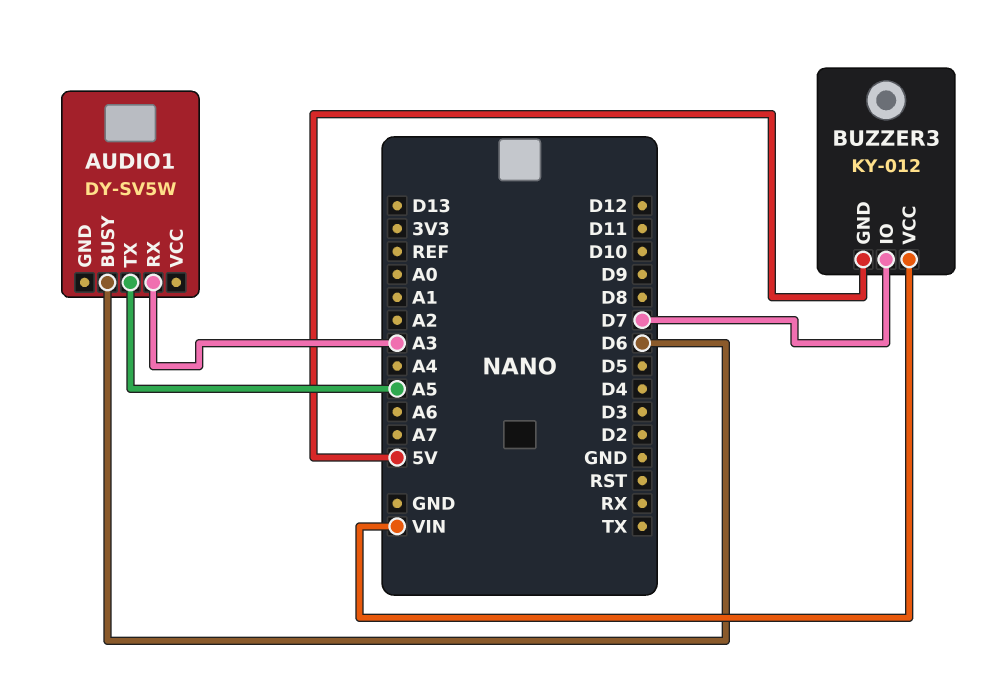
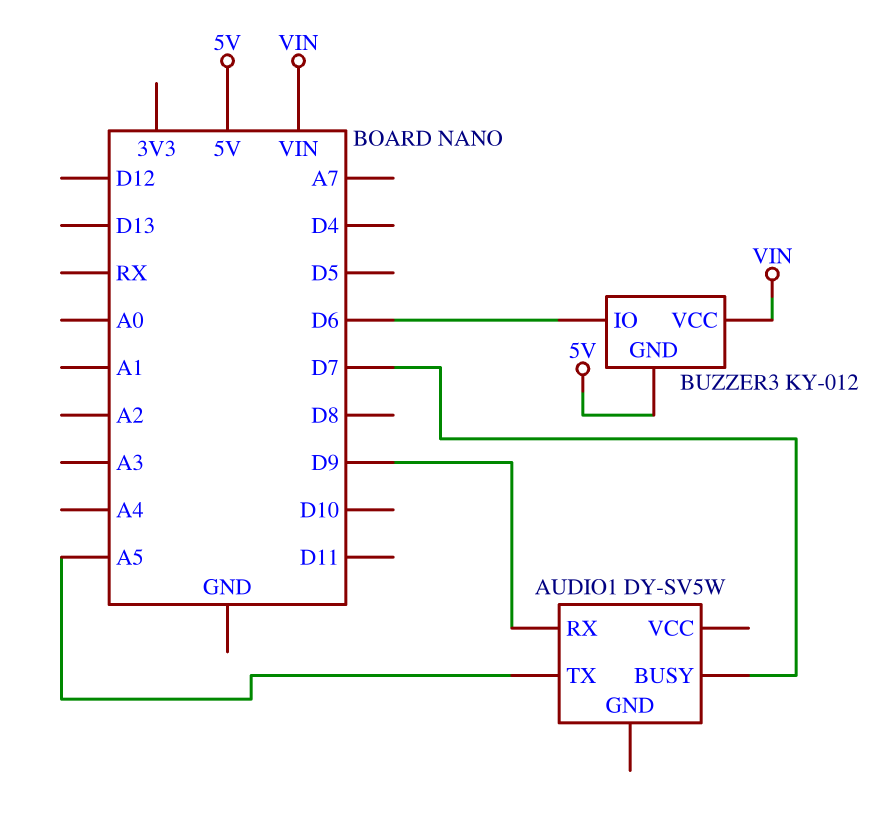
AUDIO1 pin BUSY: D6 -> D7
AUDIO1 pin RX: A3 -> D9
BUZZER3 pin IO: D7 -> D6

